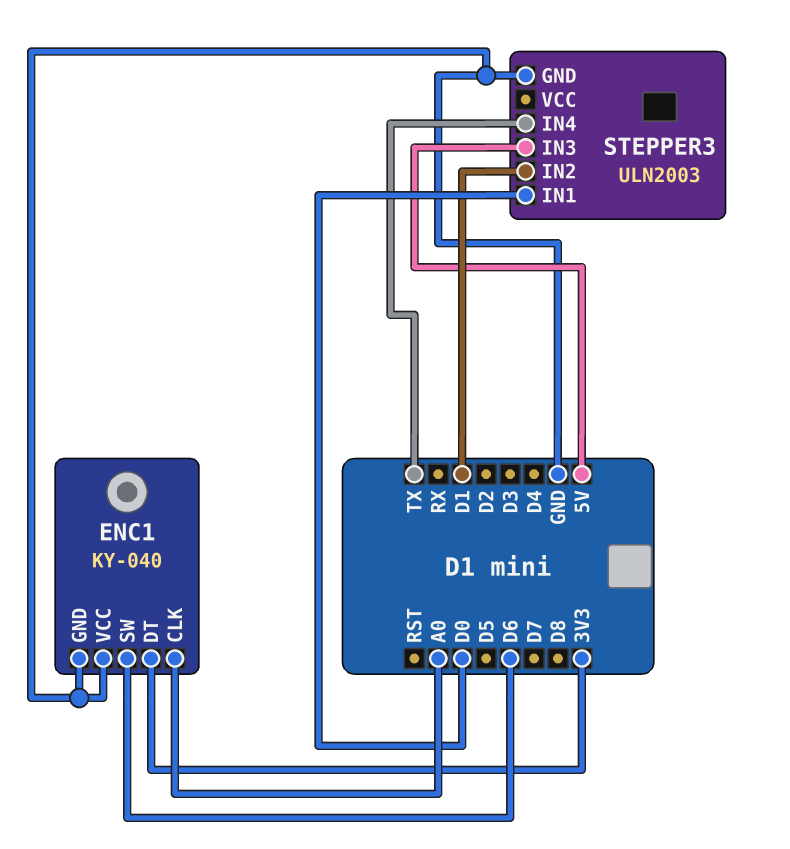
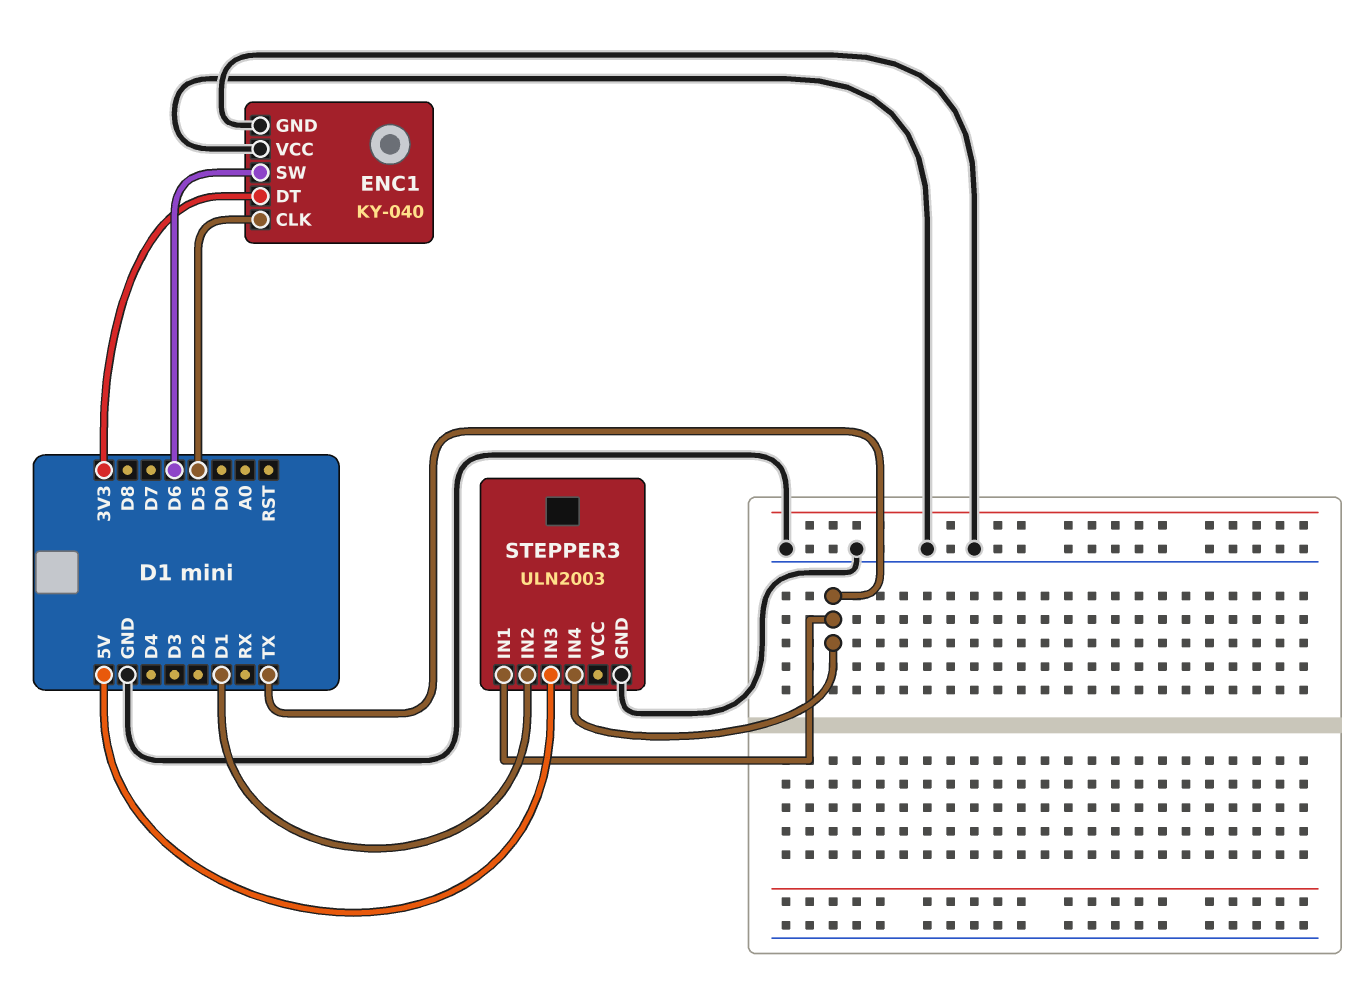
ENC1 pin CLK: A0 -> D5
STEPPER3 pin IN1: D0 -> TX

